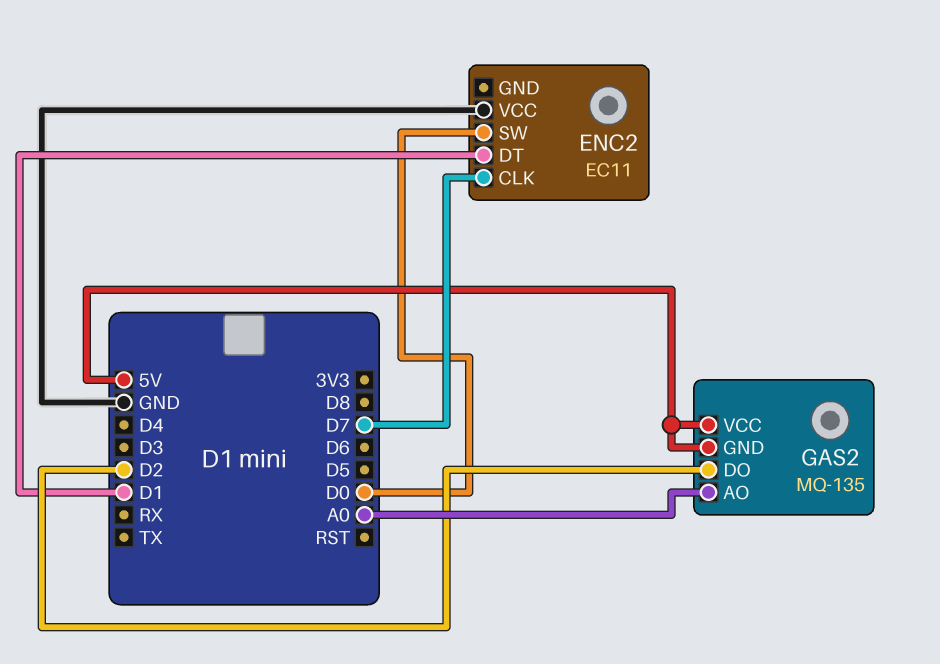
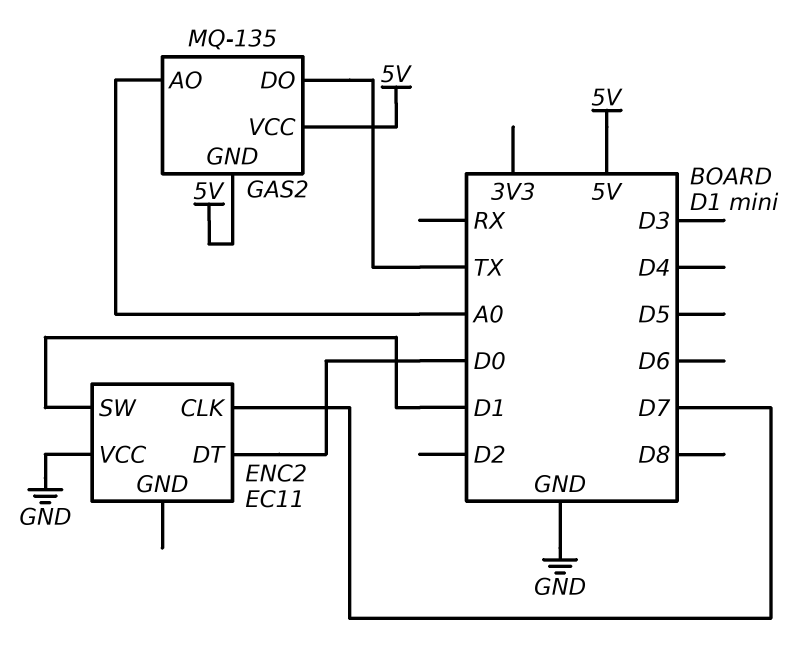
ENC2 pin DT: D1 -> D0
ENC2 pin SW: D0 -> D1
GAS2 pin DO: D2 -> TX

